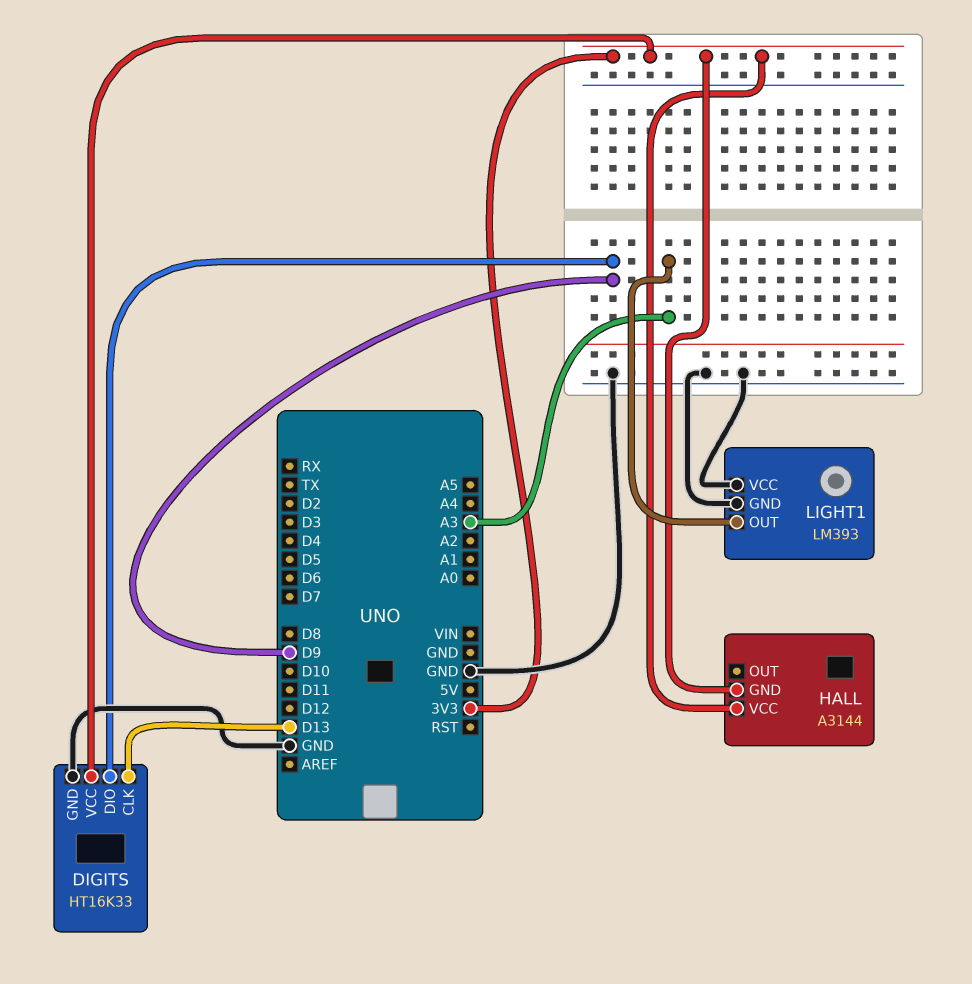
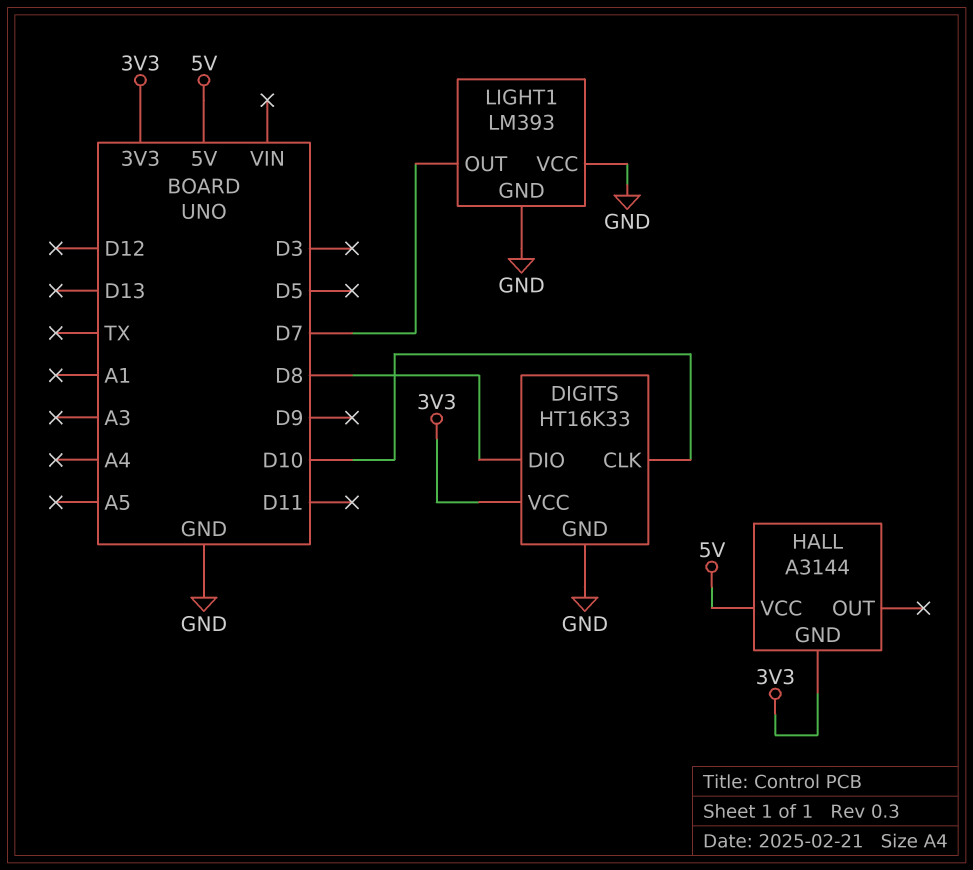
DIGITS pin CLK: D13 -> D10
DIGITS pin DIO: D9 -> D8
HALL pin VCC: 3V3 -> 5V
LIGHT1 pin OUT: A3 -> D7

